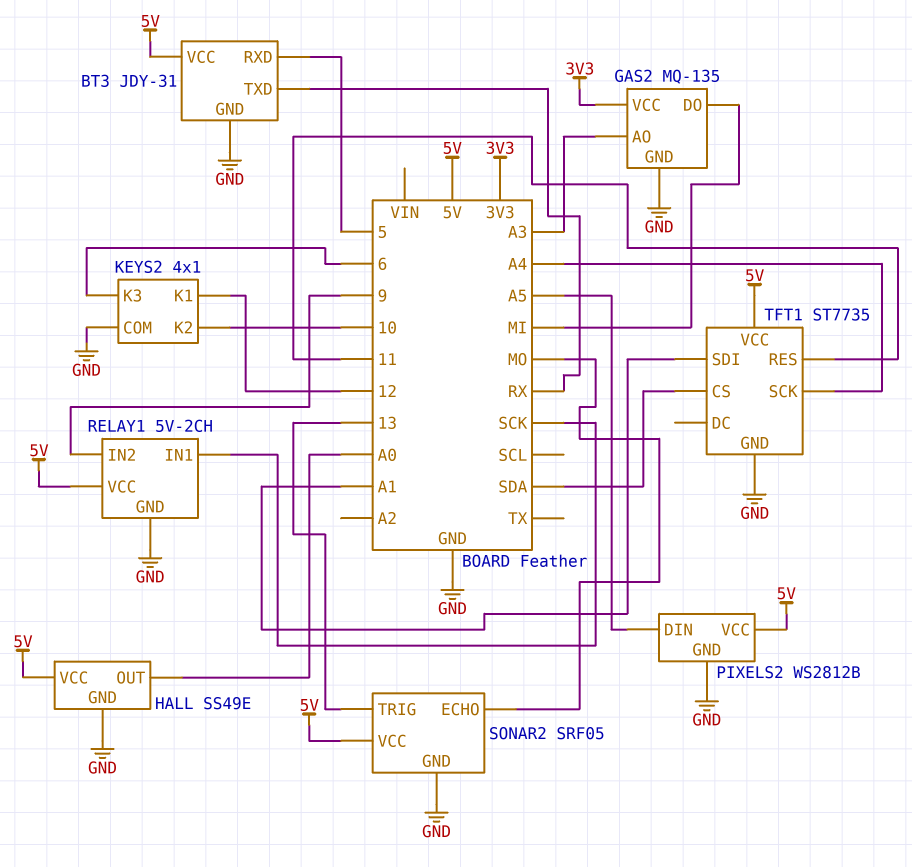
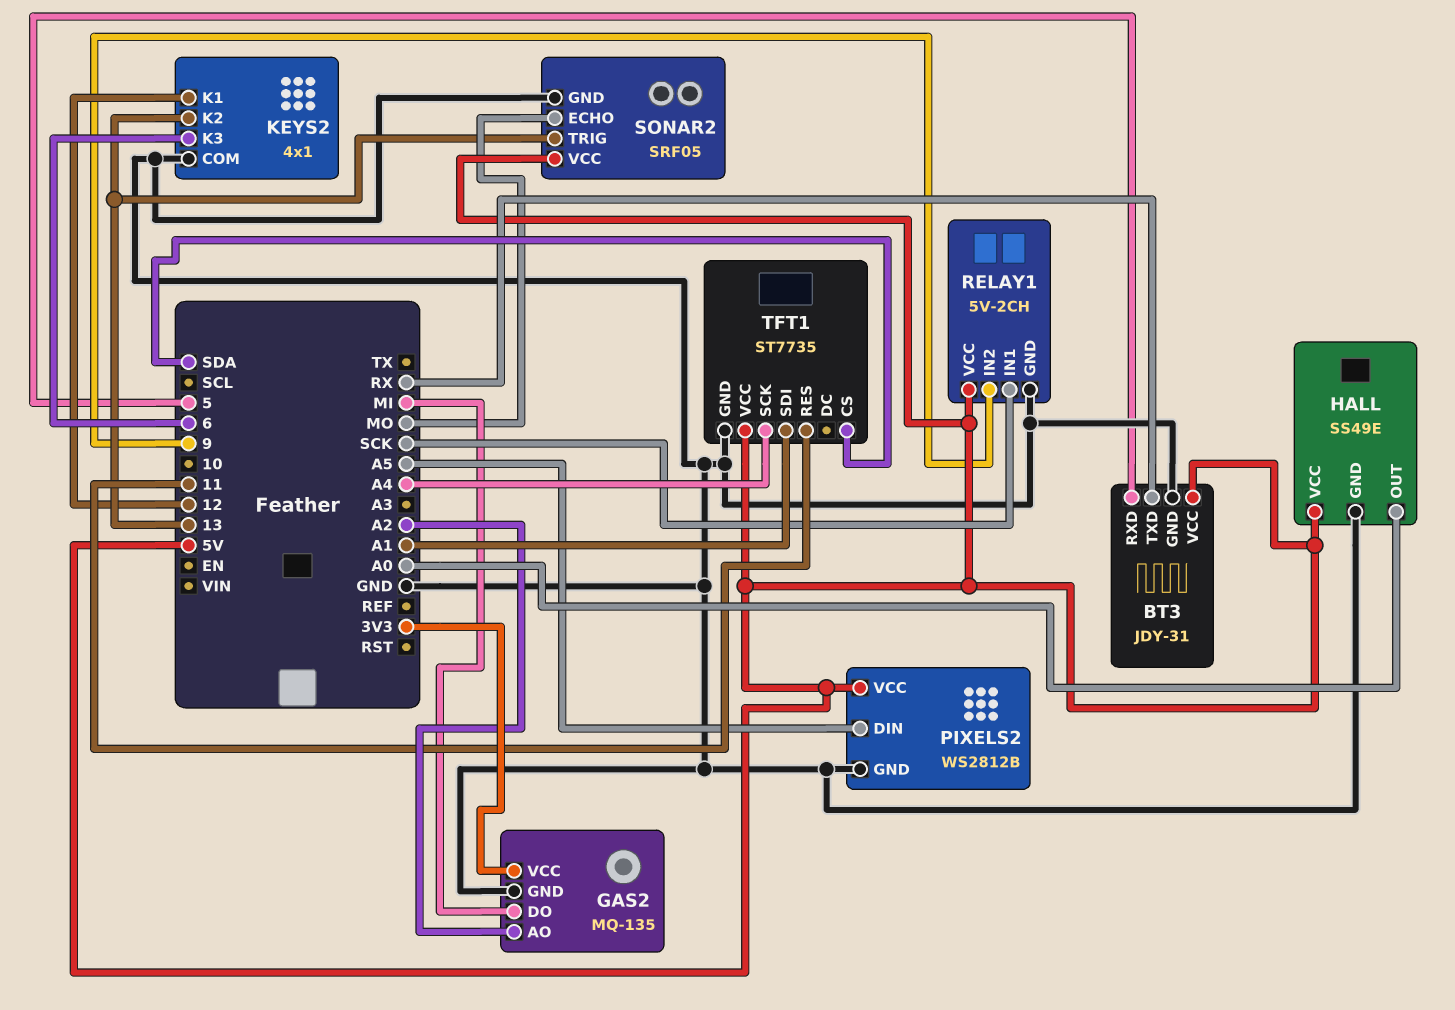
GAS2 pin AO: A3 -> A2
KEYS2 pin K2: 10 -> 13

